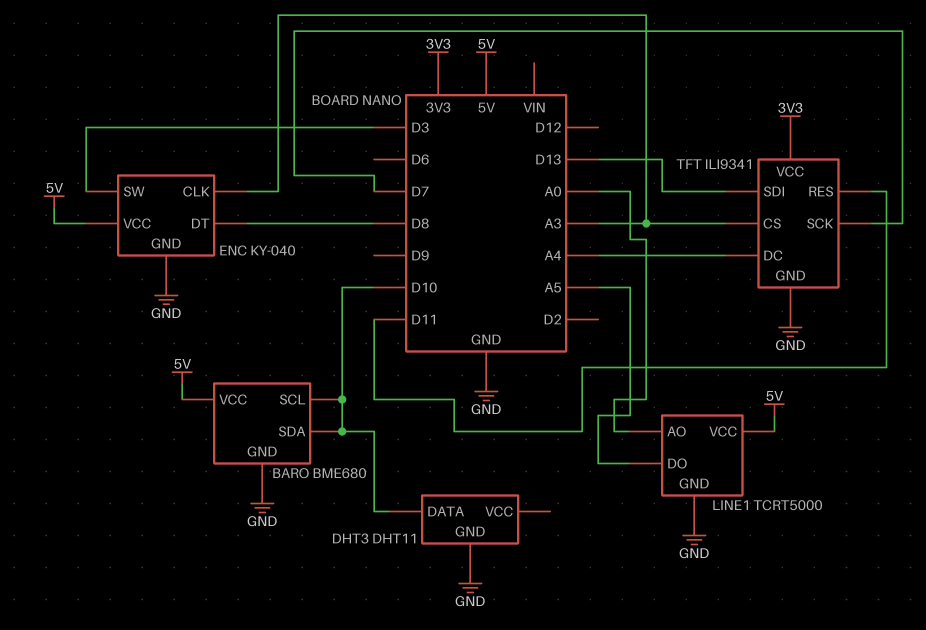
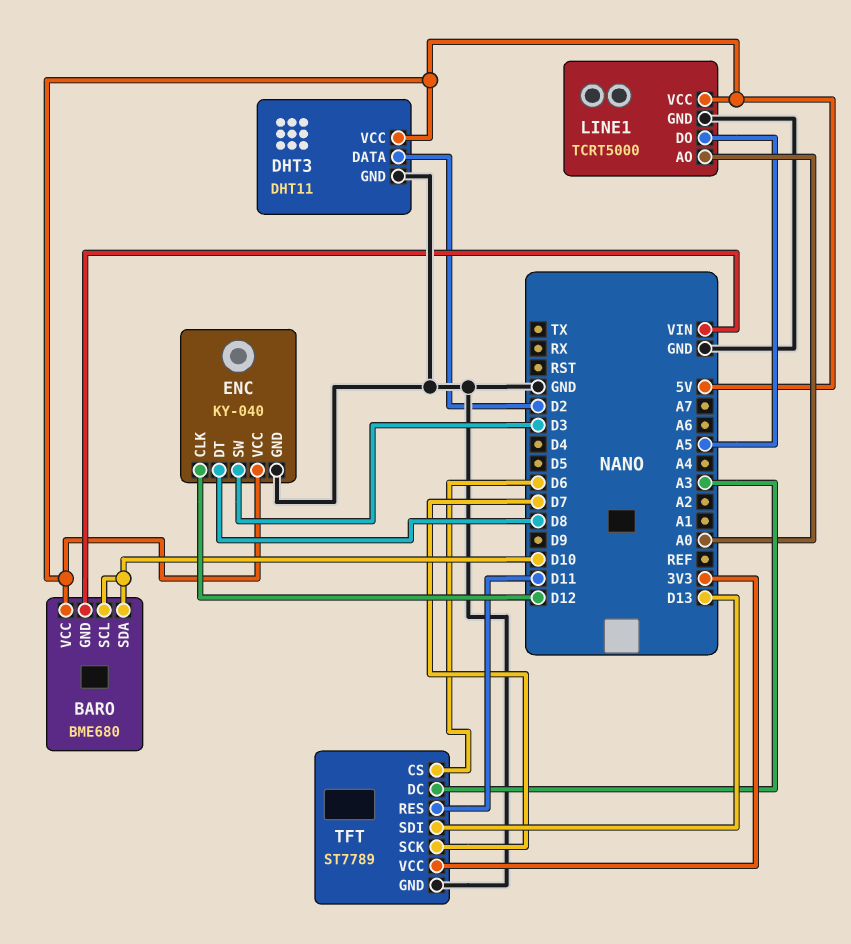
BARO pin GND: GND -> VIN
DHT3 pin DATA: D10 -> D2
DHT3 pin VCC: none -> 5V
ENC pin CLK: A3 -> D12
TFT: ILI9341 -> ST7789
TFT pin CS: A3 -> D6
TFT pin DC: A4 -> A3

